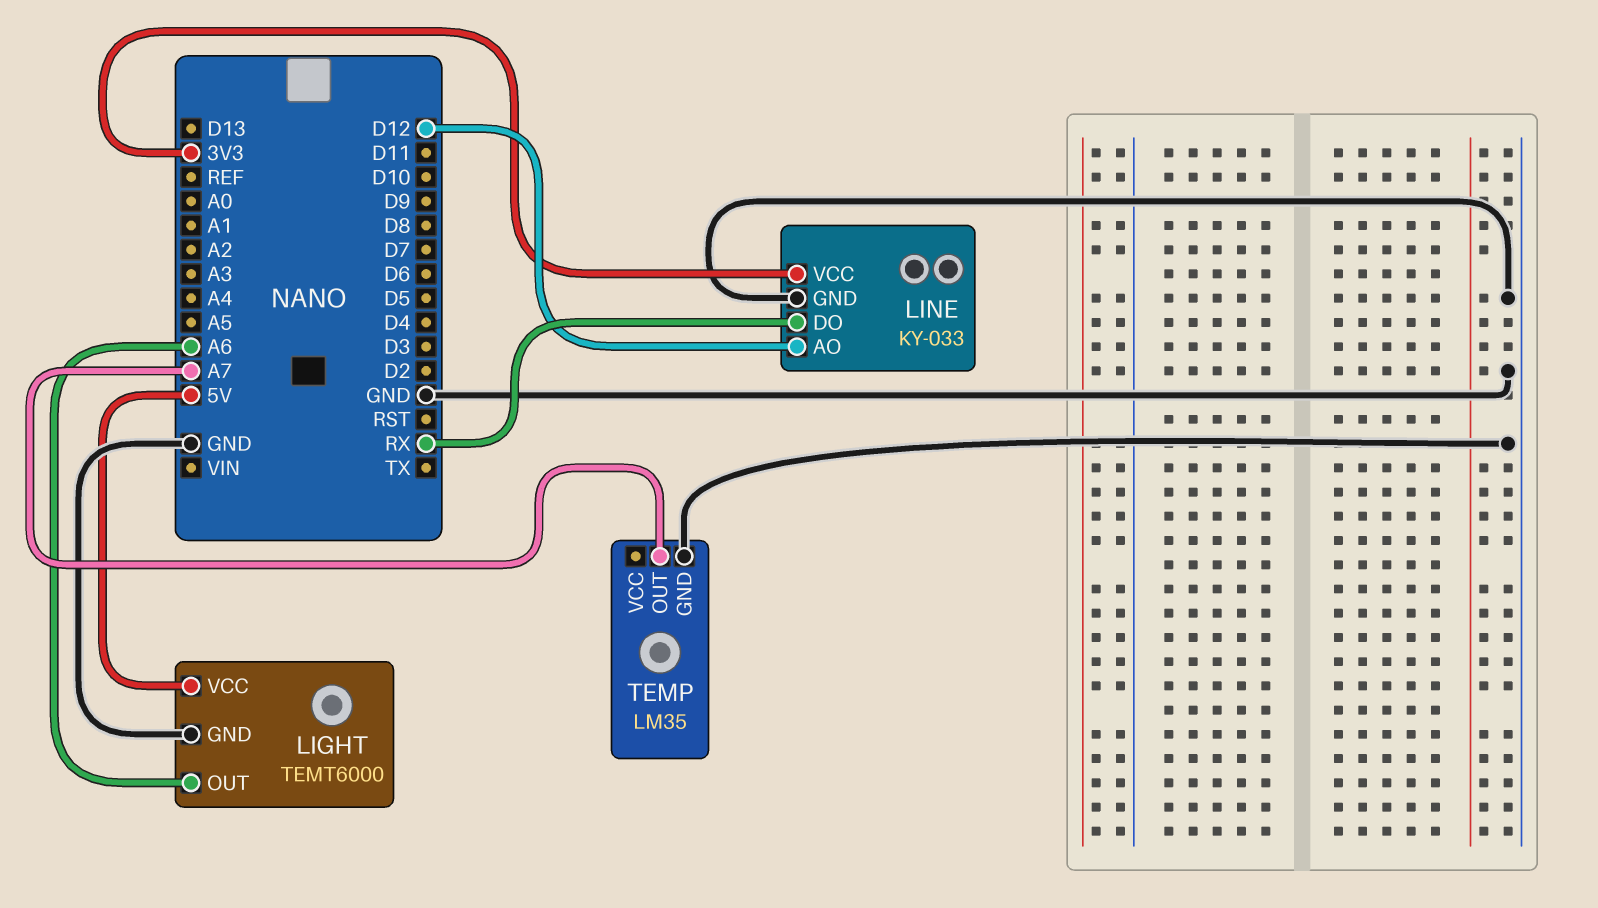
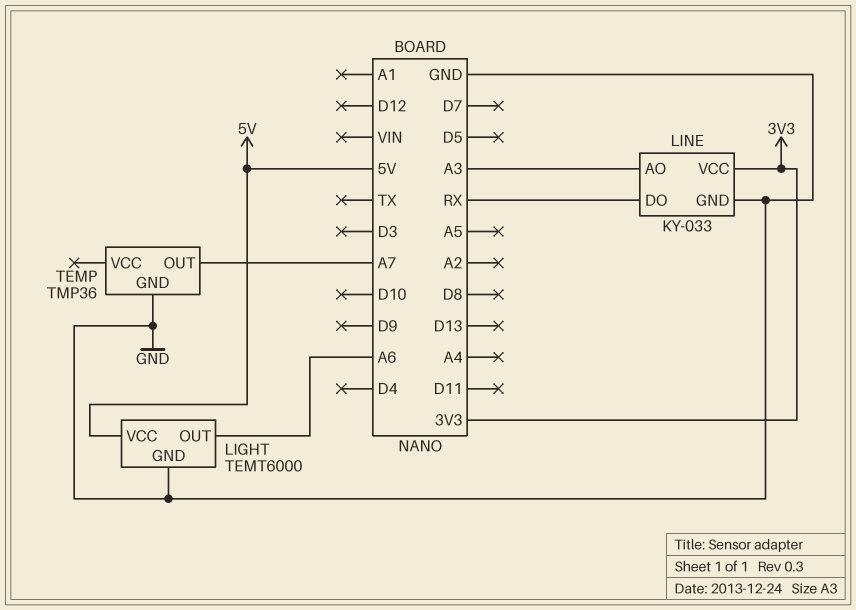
LINE pin AO: D12 -> A3
TEMP: LM35 -> TMP36

